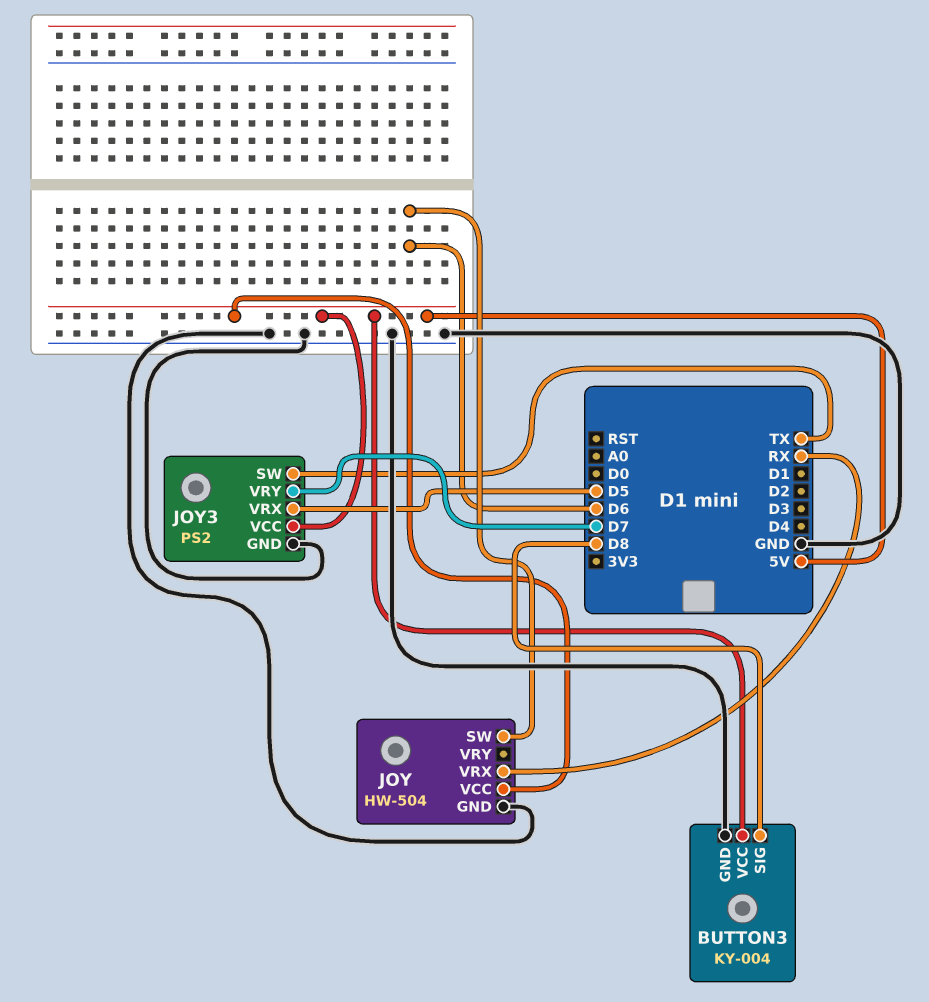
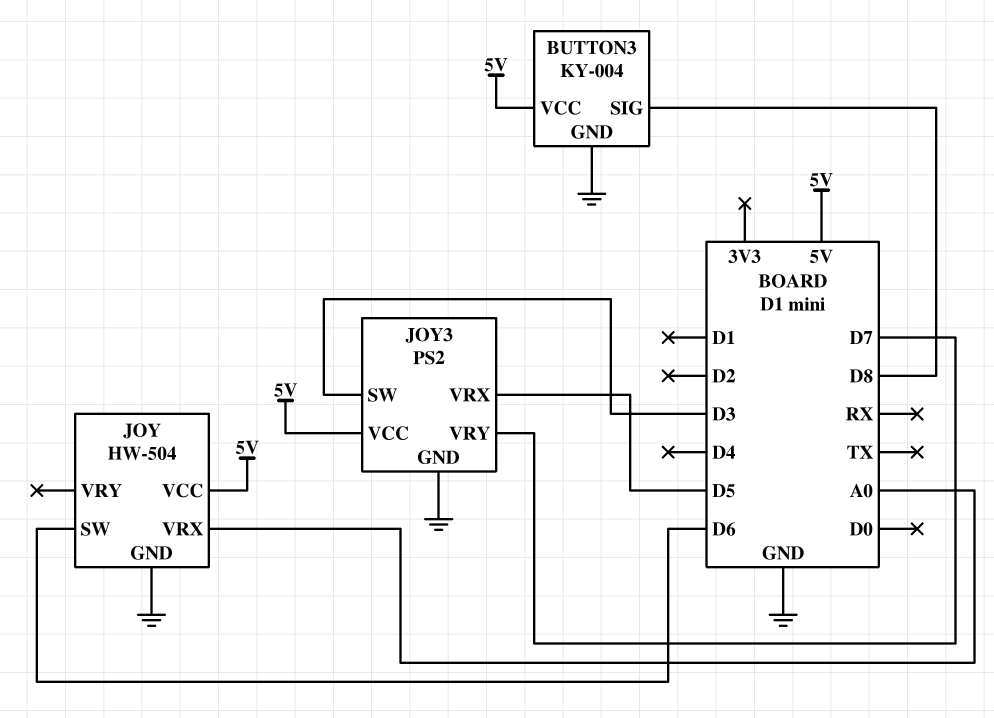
JOY pin VRX: RX -> A0
JOY3 pin SW: TX -> D3

